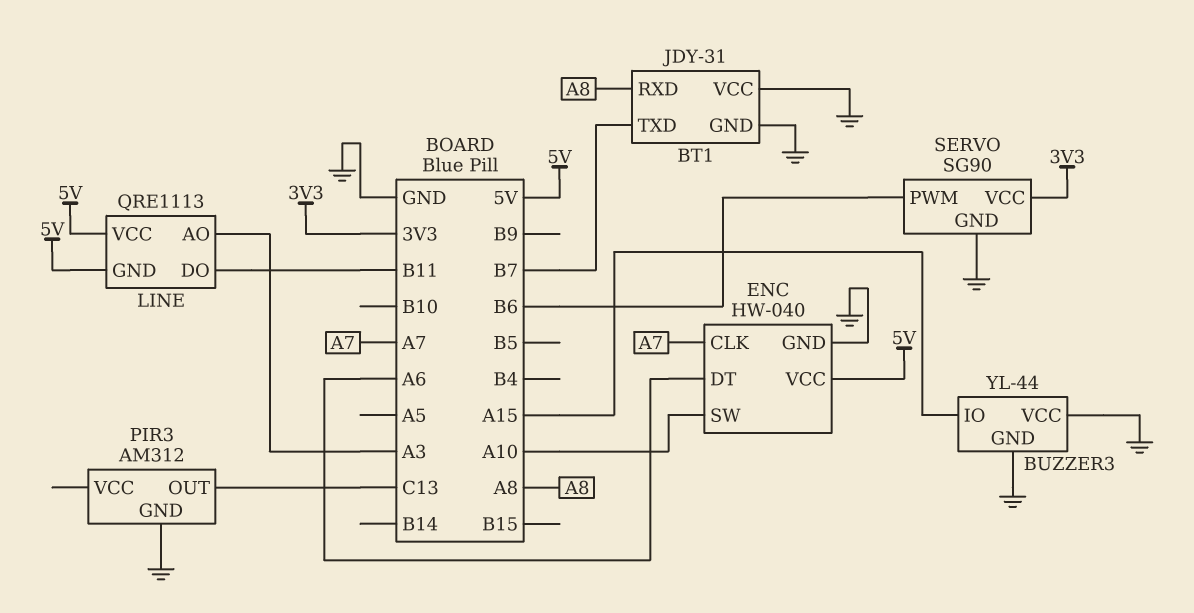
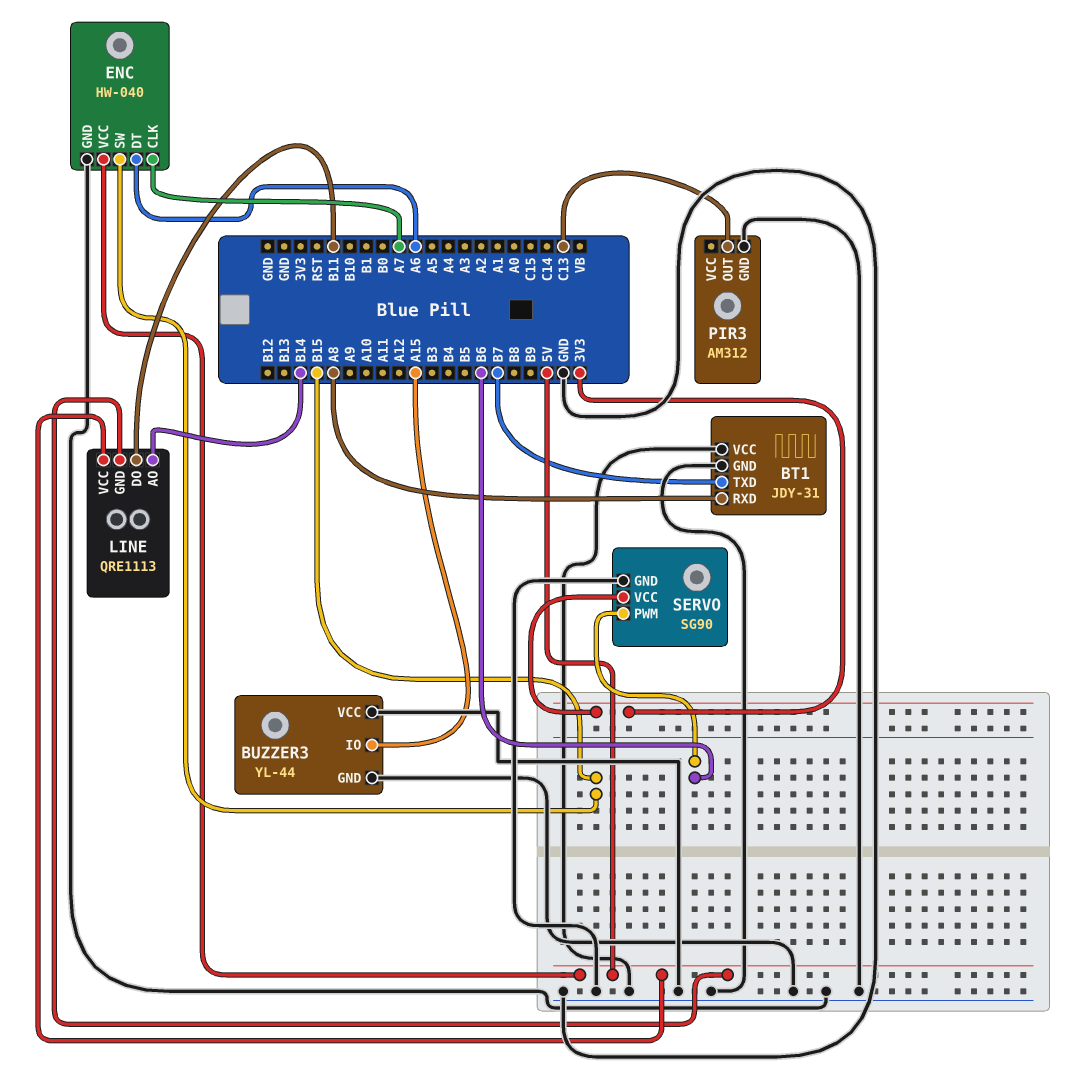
ENC pin SW: A10 -> B15
LINE pin AO: A3 -> B14

